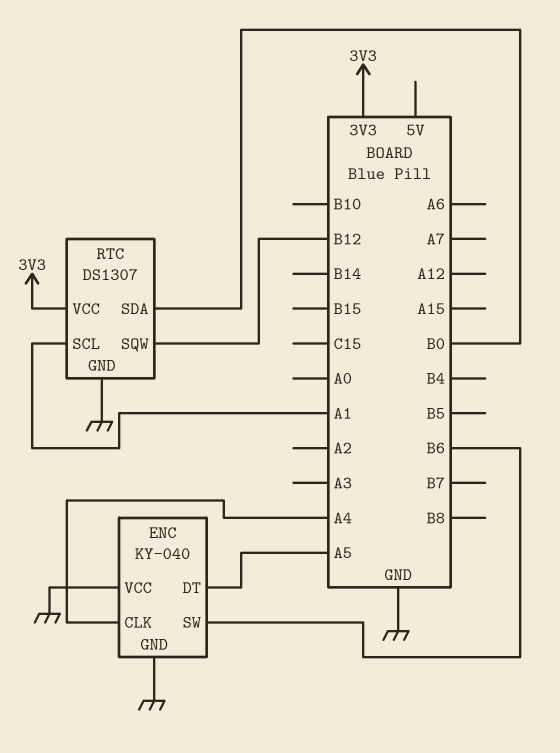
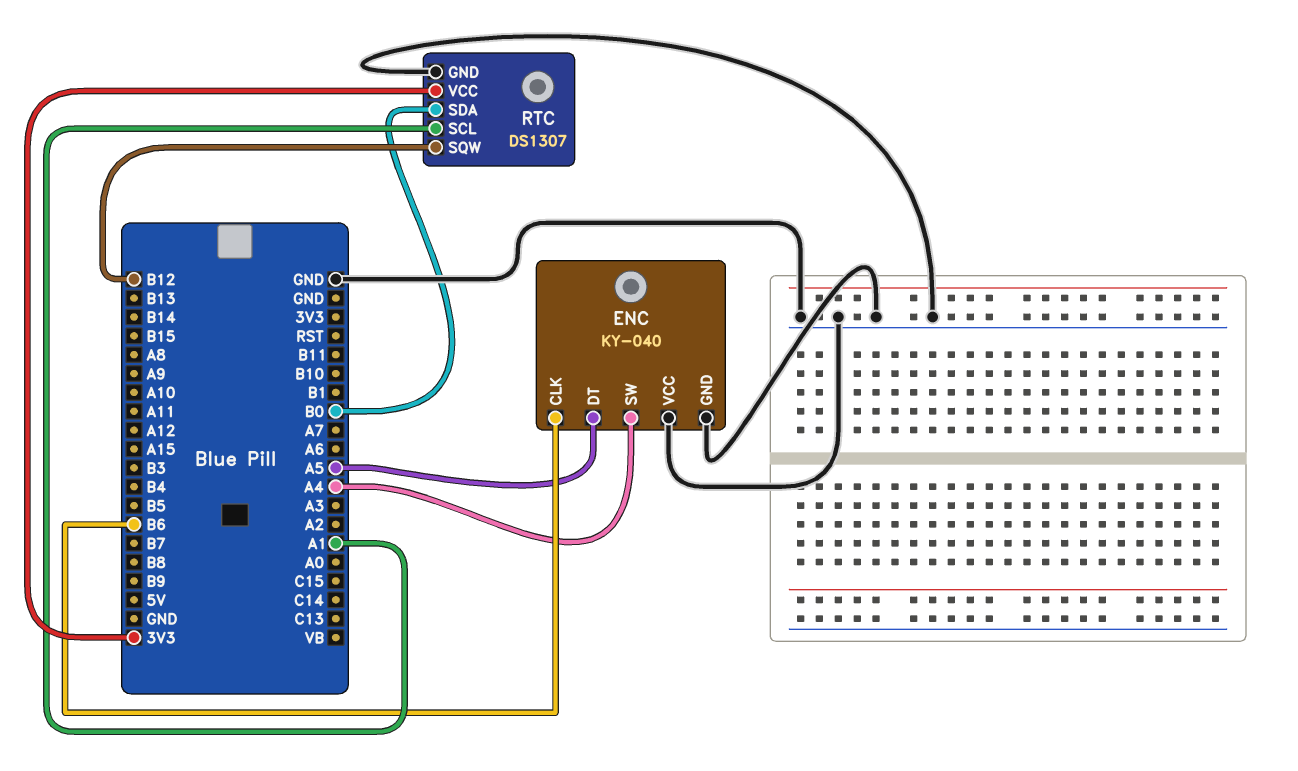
ENC pin CLK: A4 -> B6
ENC pin SW: B6 -> A4

